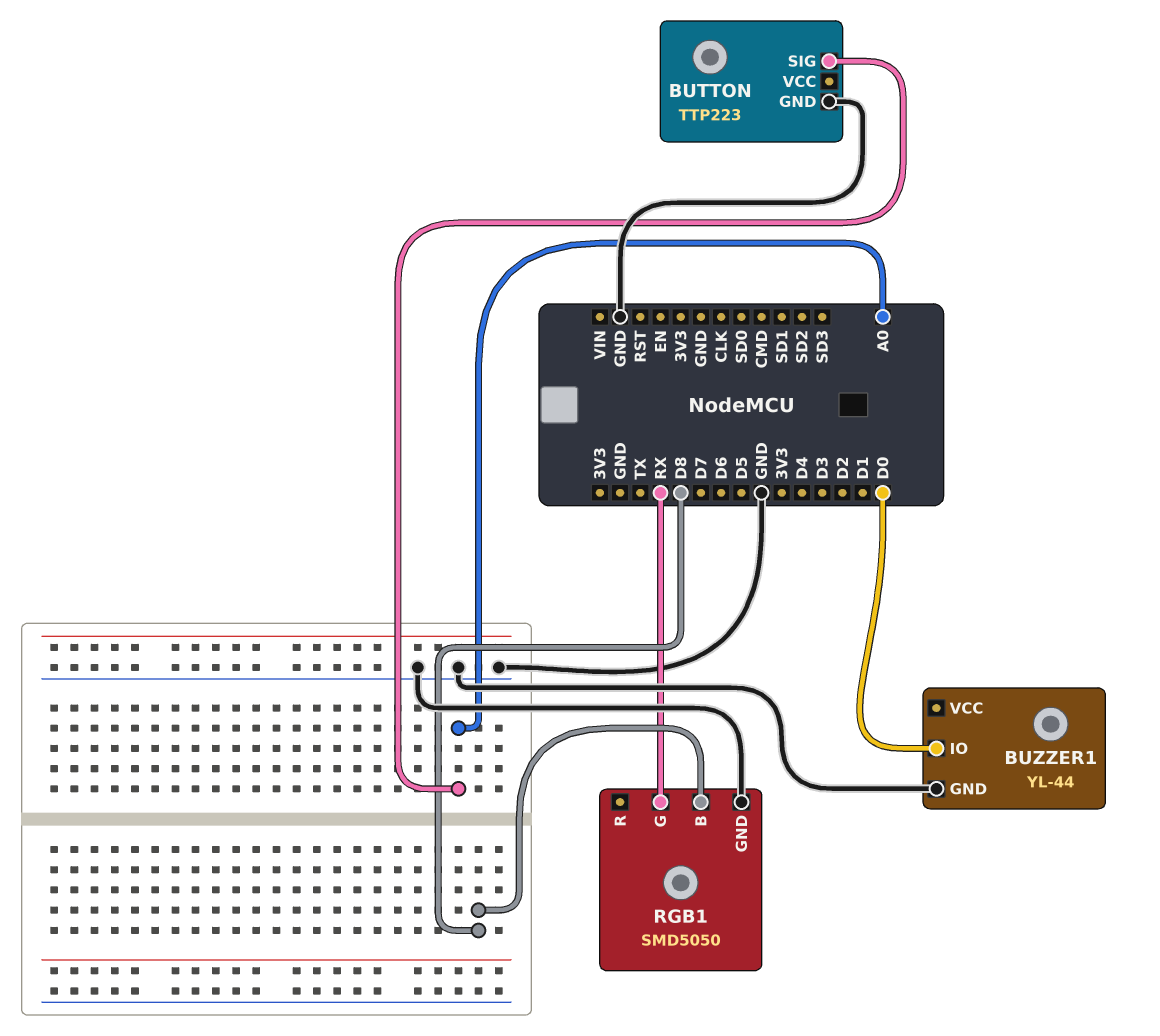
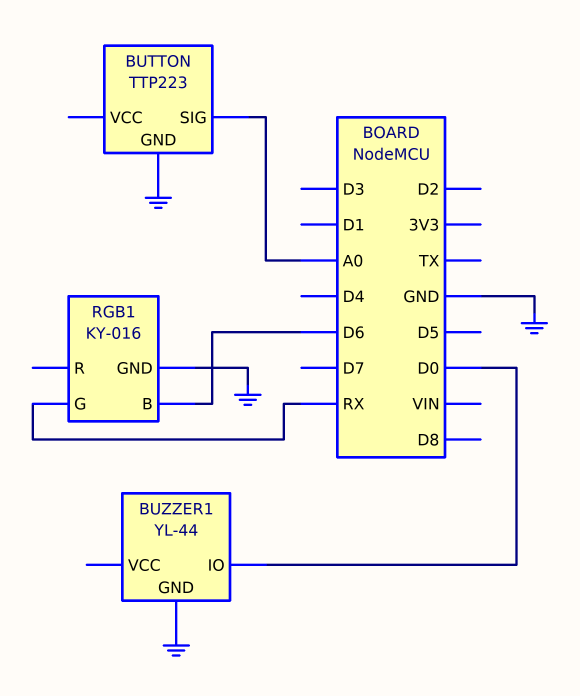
RGB1: SMD5050 -> KY-016
RGB1 pin B: D8 -> D6

